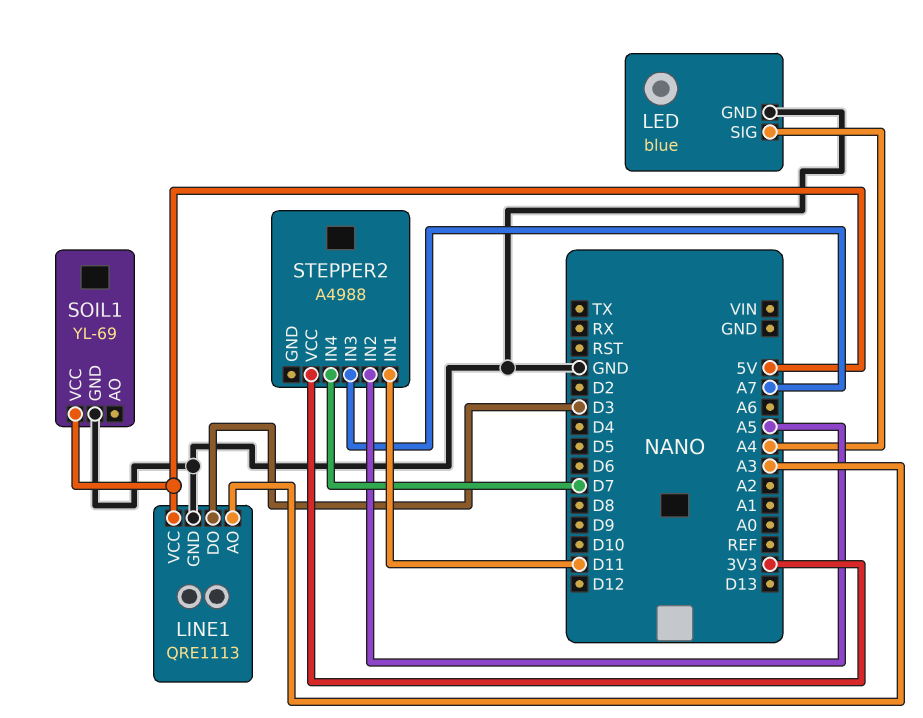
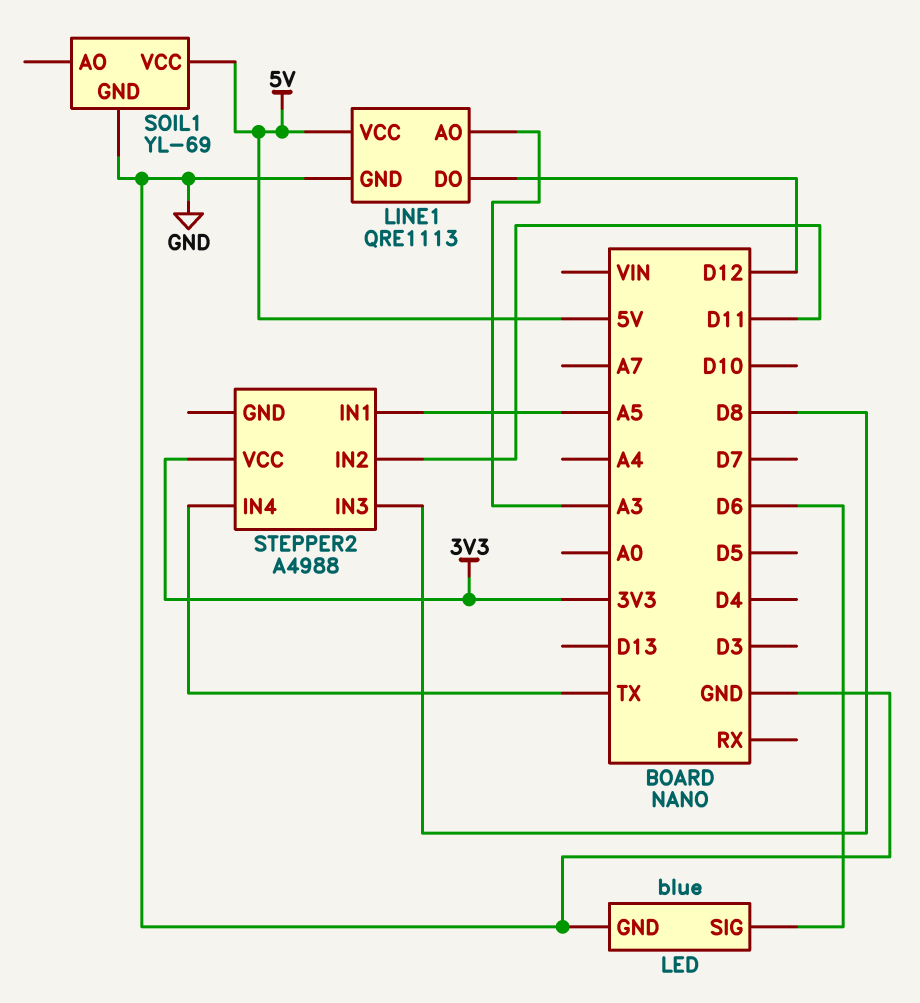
LED pin SIG: A4 -> D6
LINE1 pin DO: D3 -> D12
STEPPER2 pin IN1: D11 -> A5
STEPPER2 pin IN2: A5 -> D11
STEPPER2 pin IN3: A7 -> D8
STEPPER2 pin IN4: D7 -> TX

